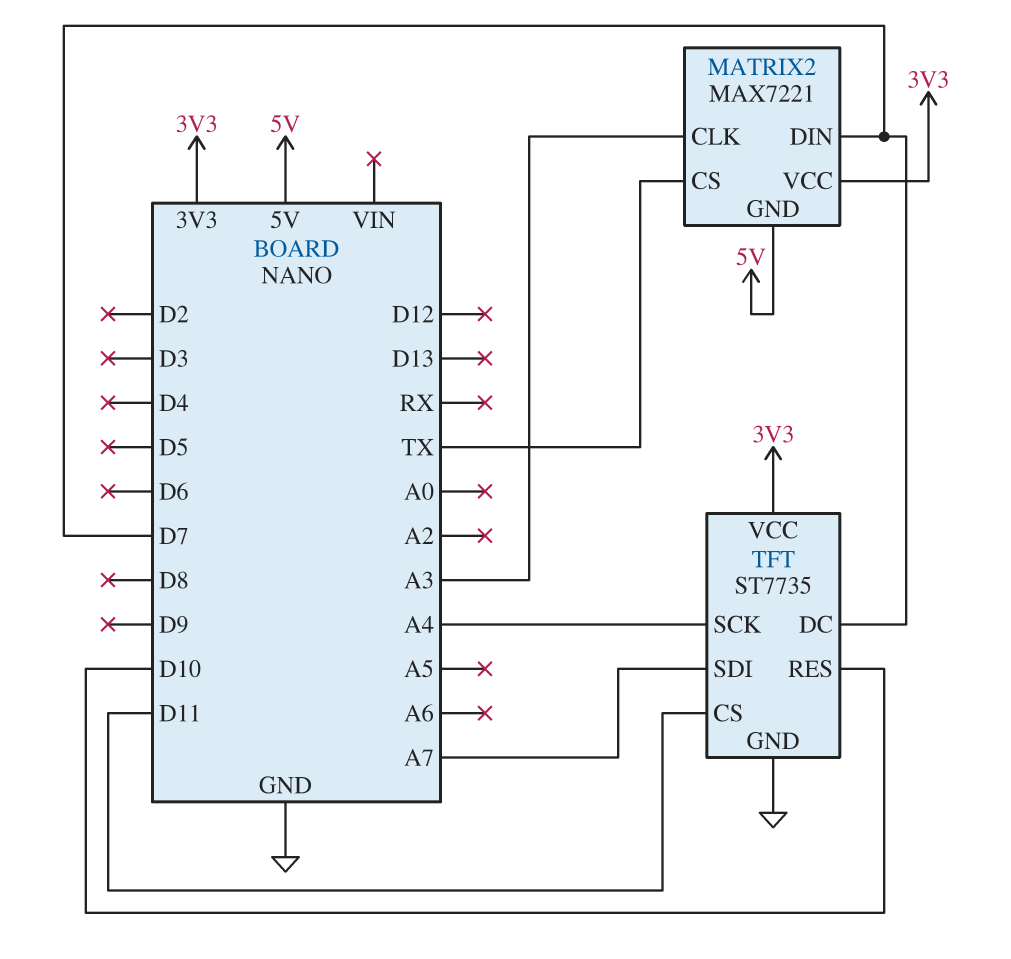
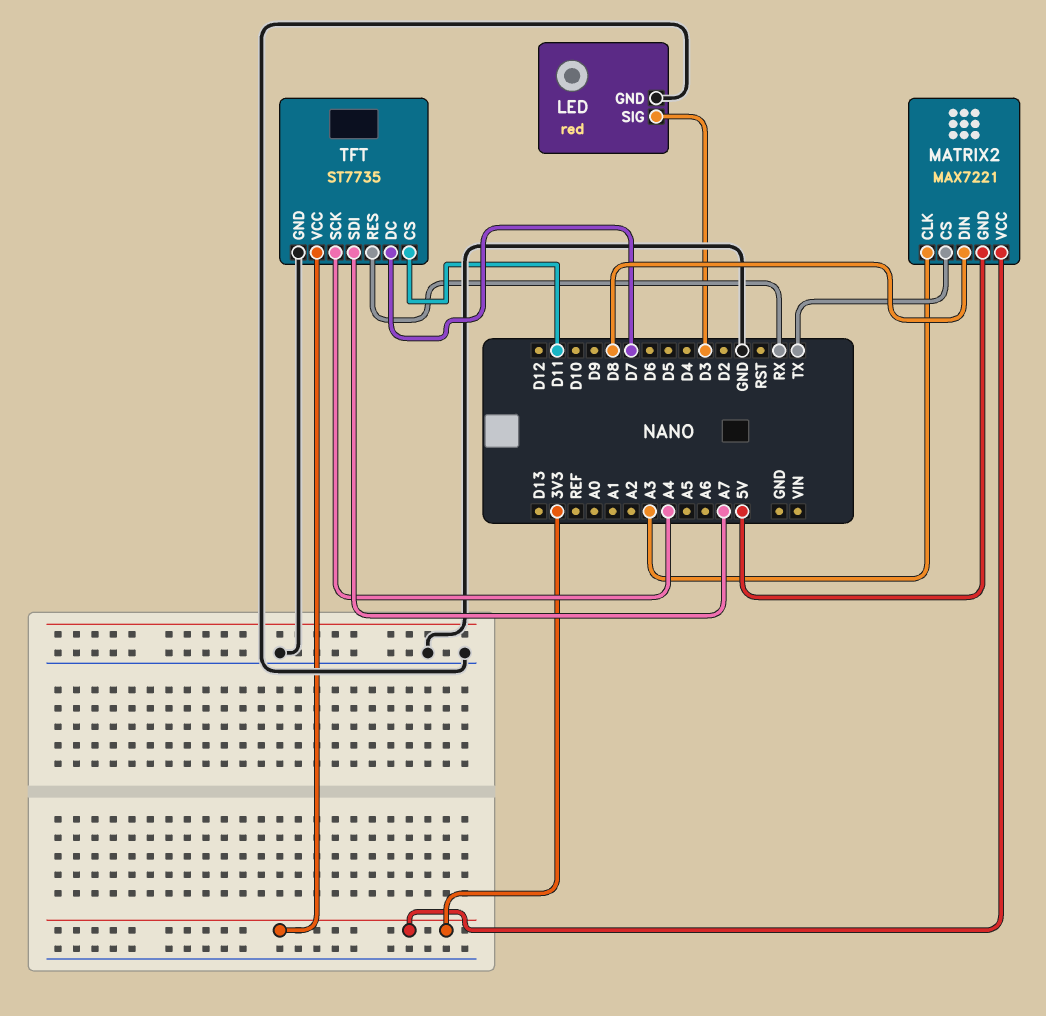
LED: none -> red
LED pin GND: none -> GND
LED pin SIG: none -> D3
MATRIX2 pin DIN: D7 -> D8
TFT pin RES: D10 -> RX

